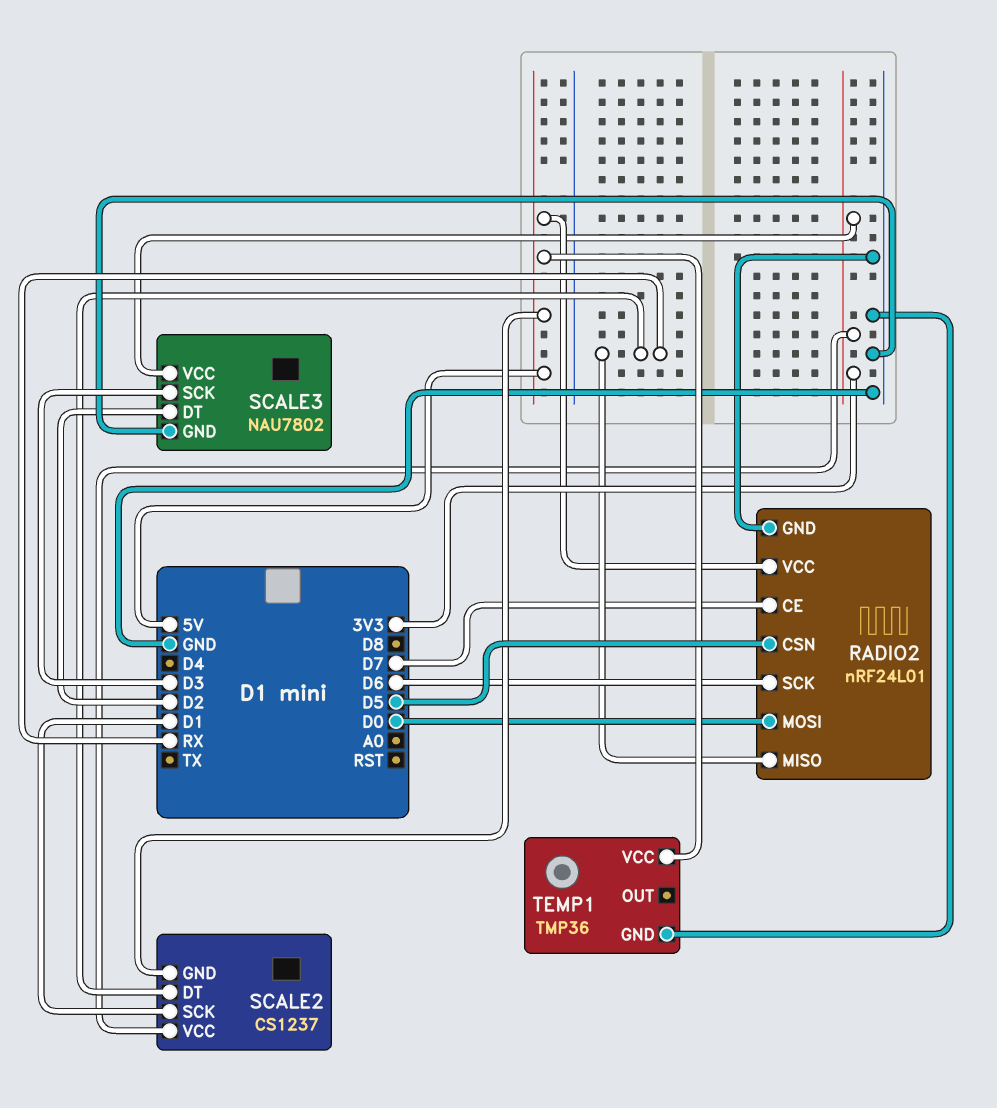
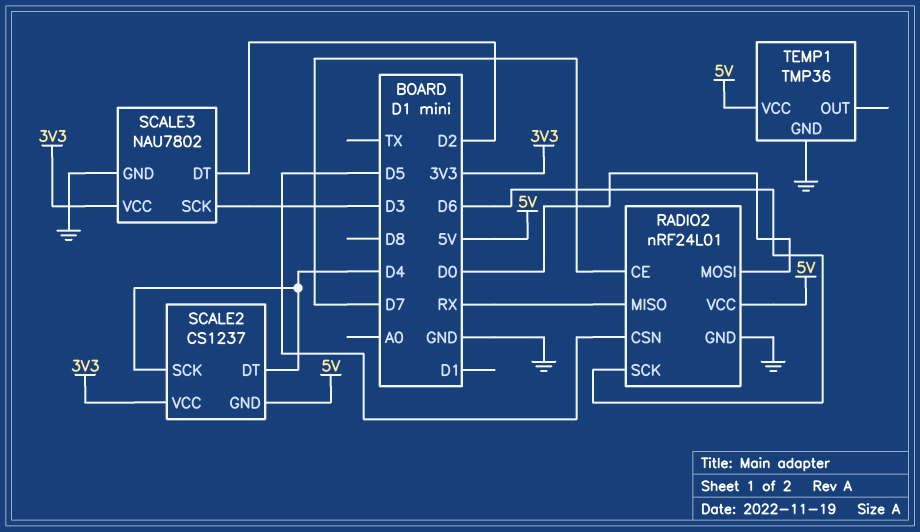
SCALE2 pin DT: RX -> D4
SCALE2 pin SCK: D1 -> D4

